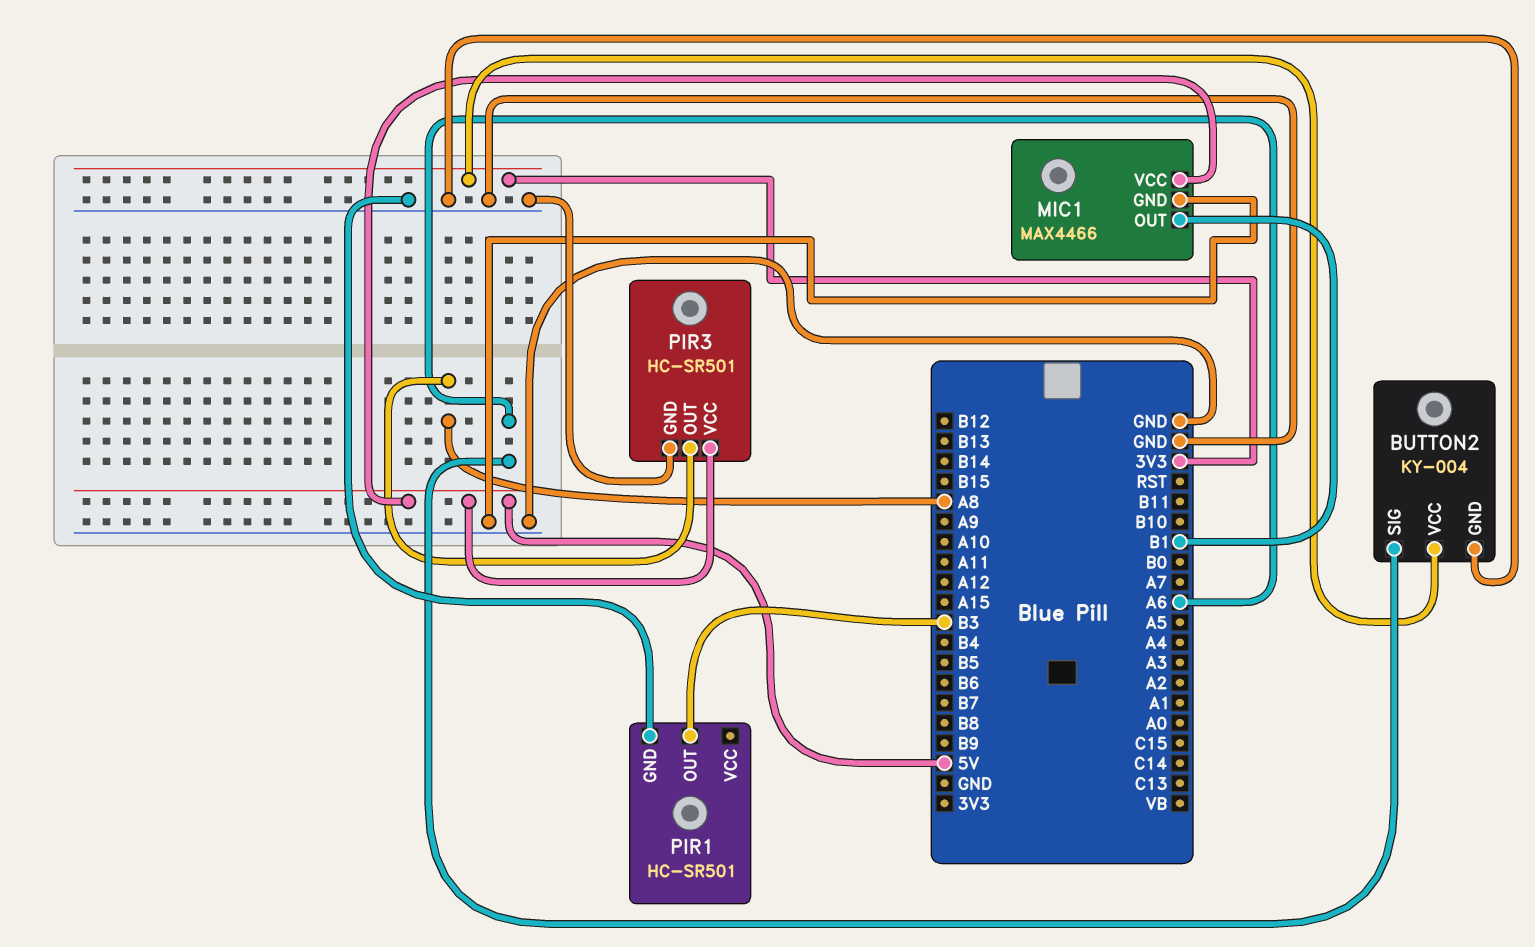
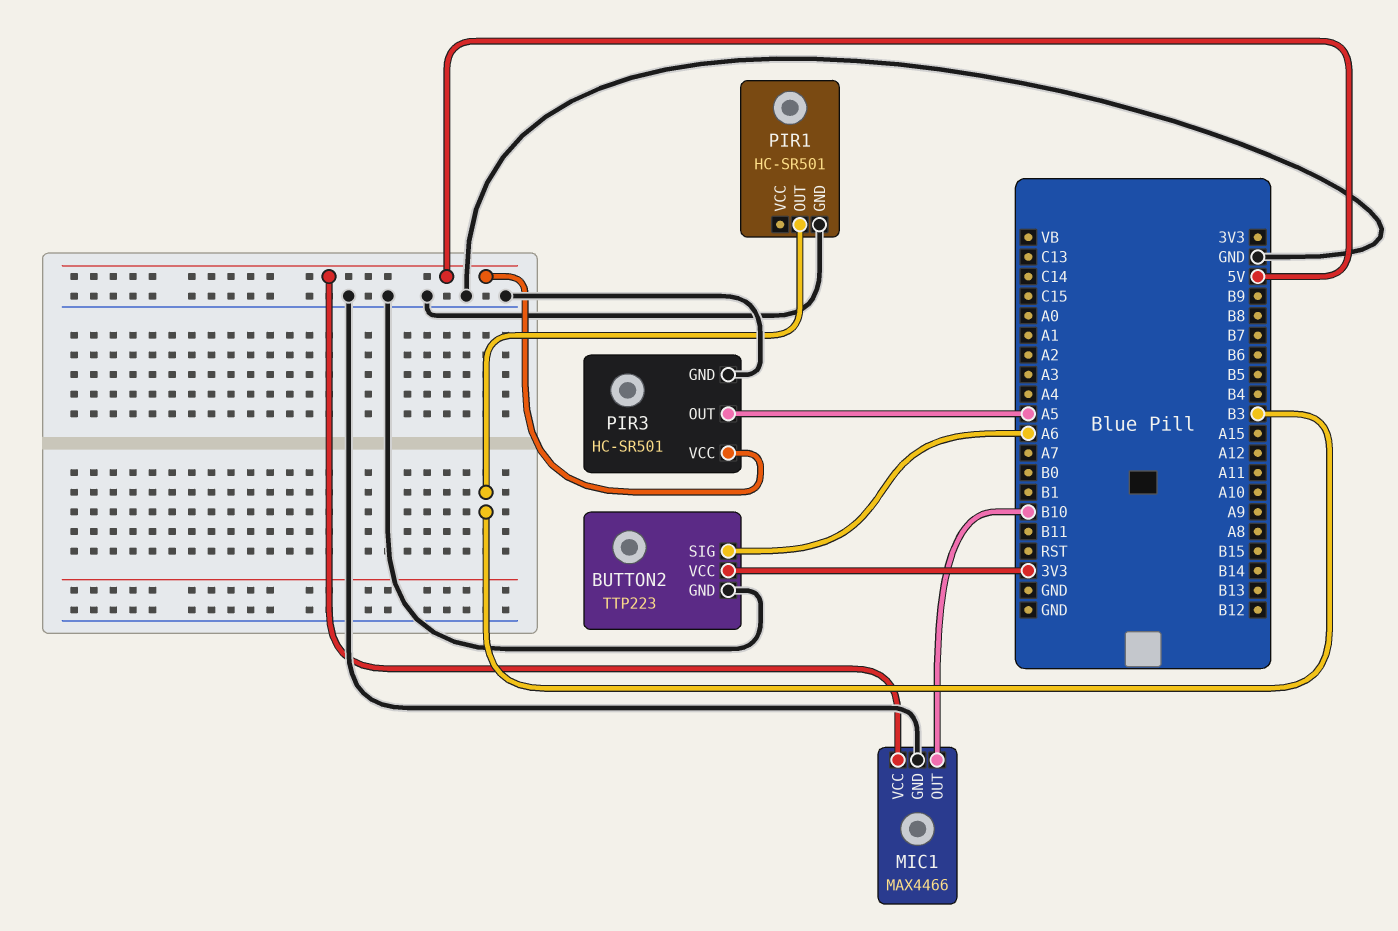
BUTTON2: KY-004 -> TTP223
MIC1 pin OUT: B1 -> B10
PIR3 pin OUT: A8 -> A5

